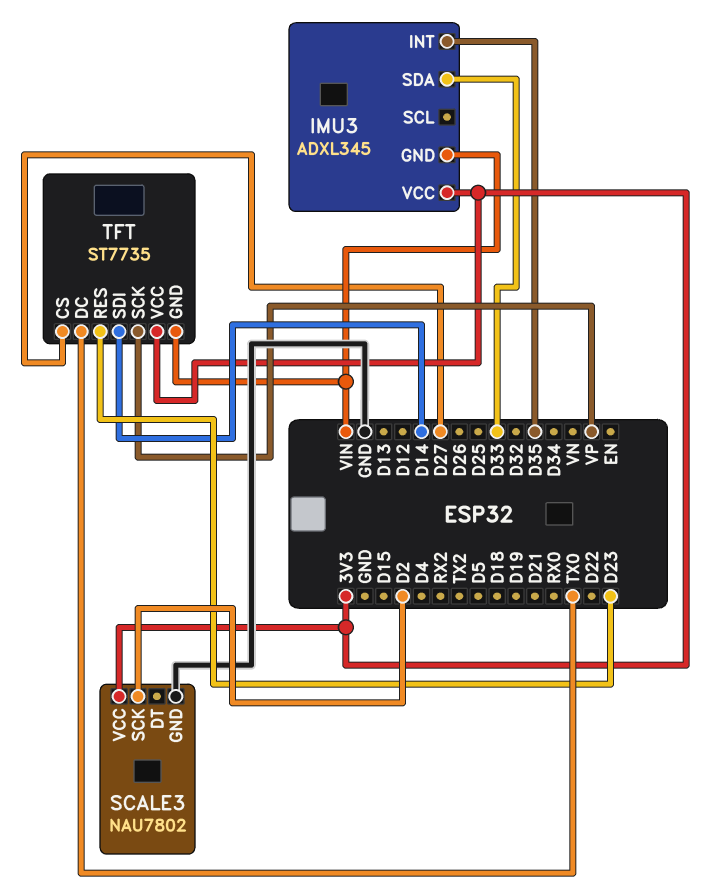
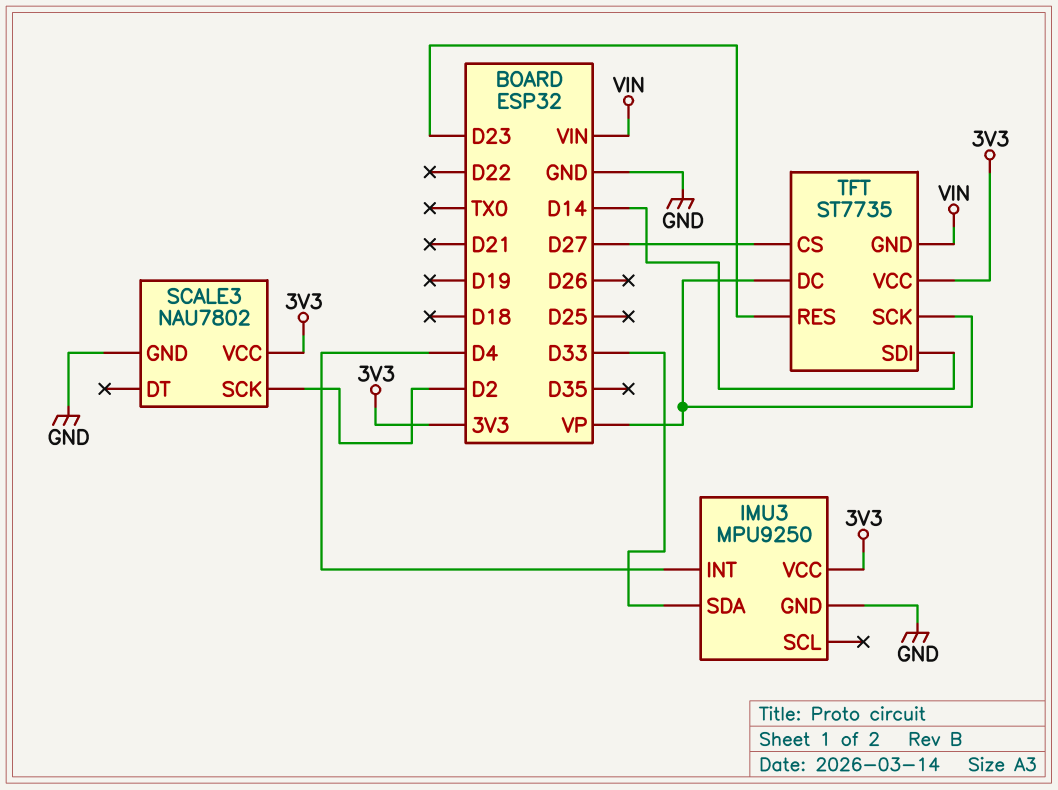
IMU3: ADXL345 -> MPU9250
IMU3 pin GND: VIN -> GND
IMU3 pin INT: D35 -> D4
TFT pin DC: TX0 -> VP

